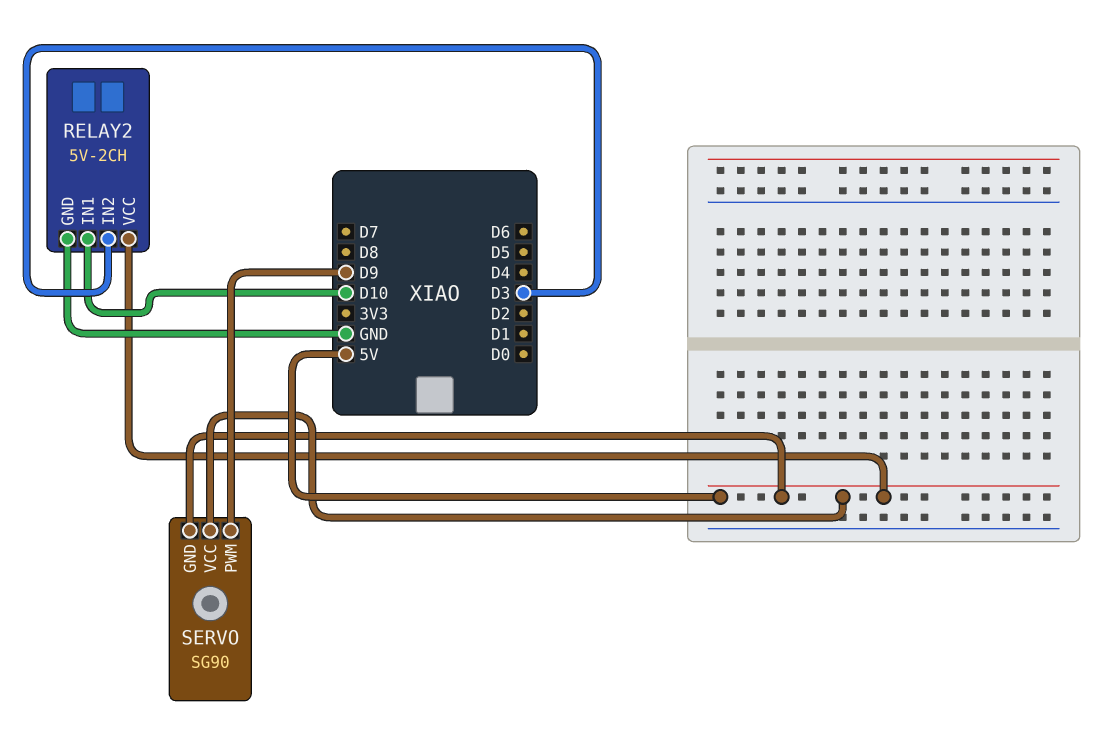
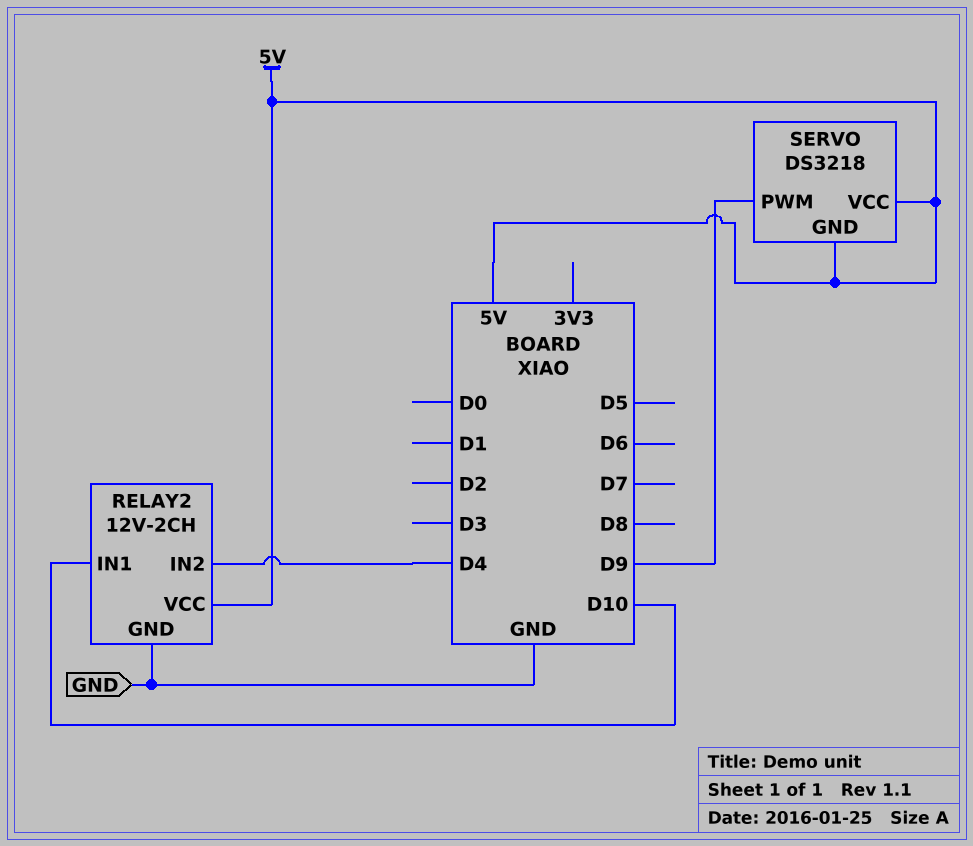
RELAY2: 5V-2CH -> 12V-2CH
RELAY2 pin IN2: D3 -> D4
SERVO: SG90 -> DS3218

